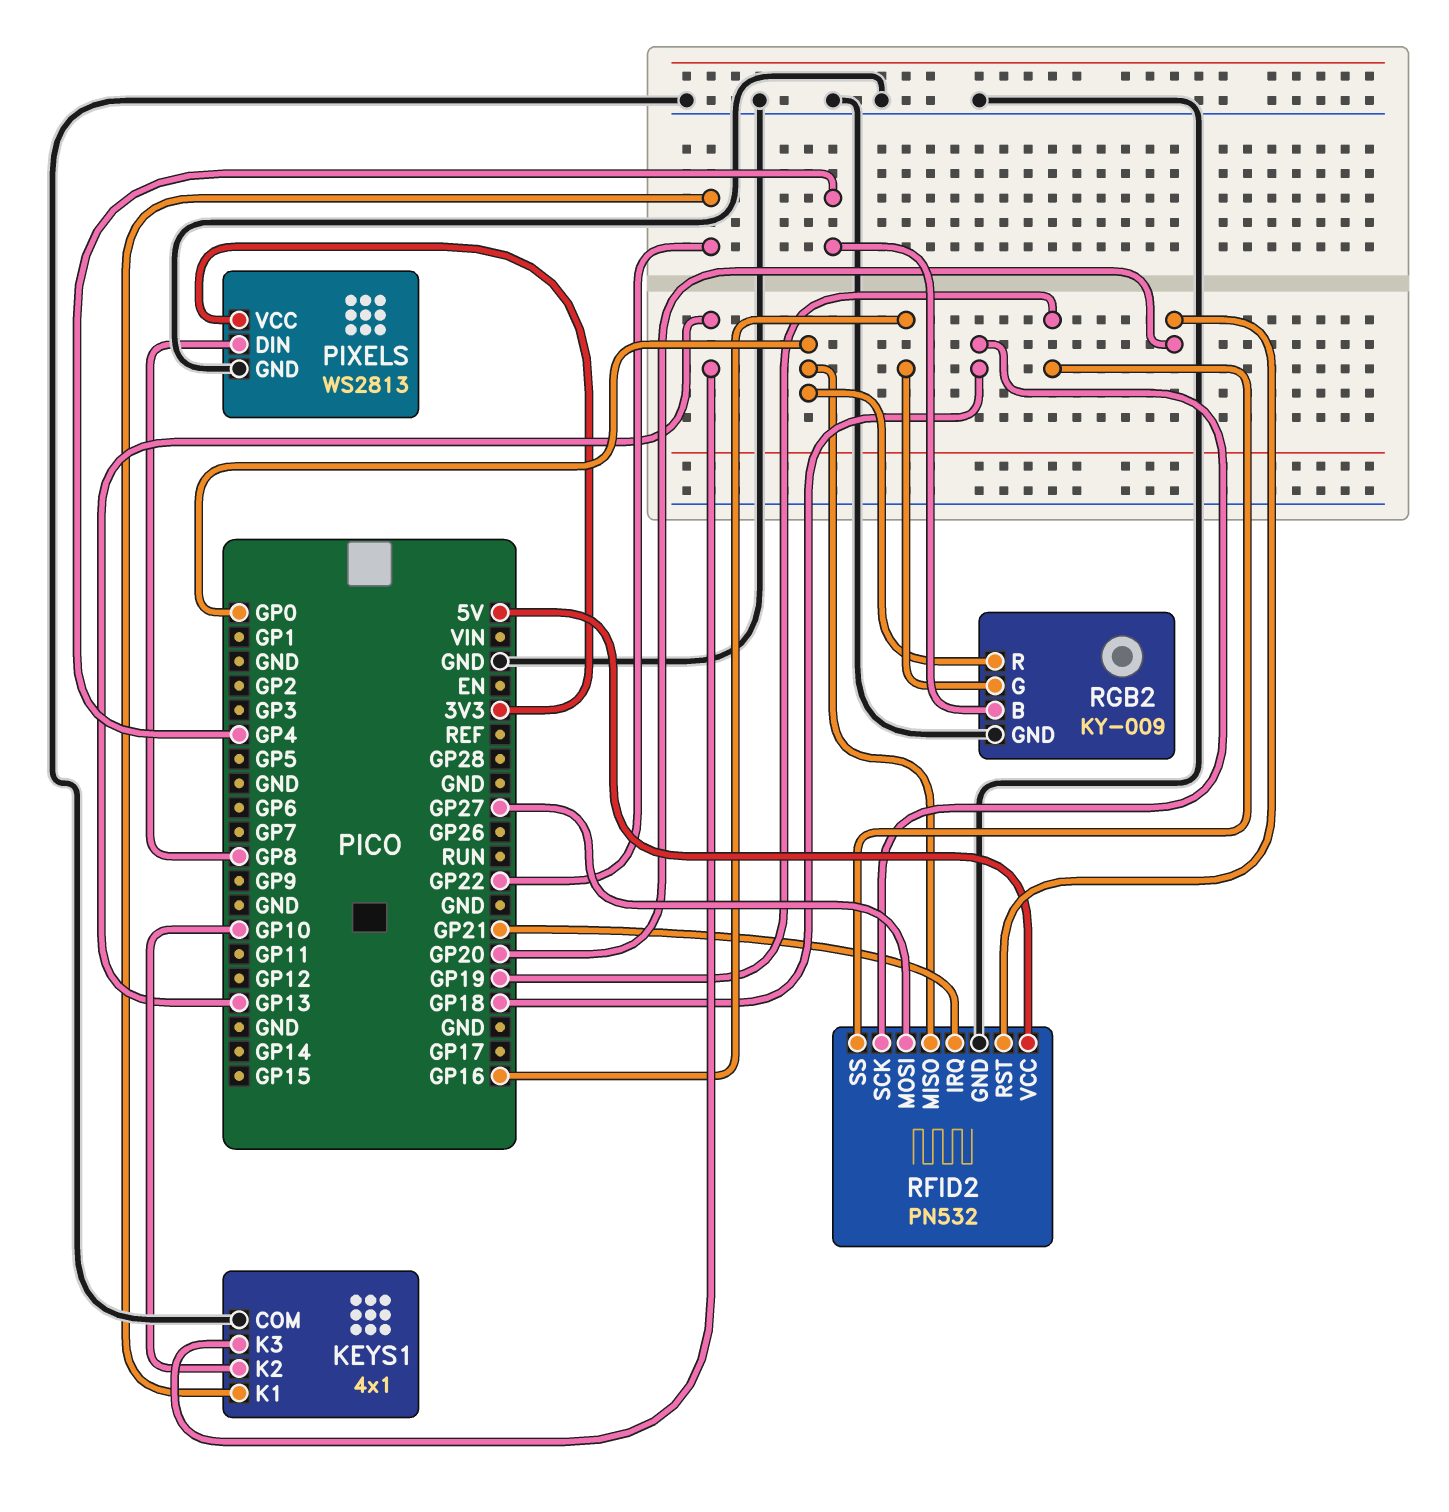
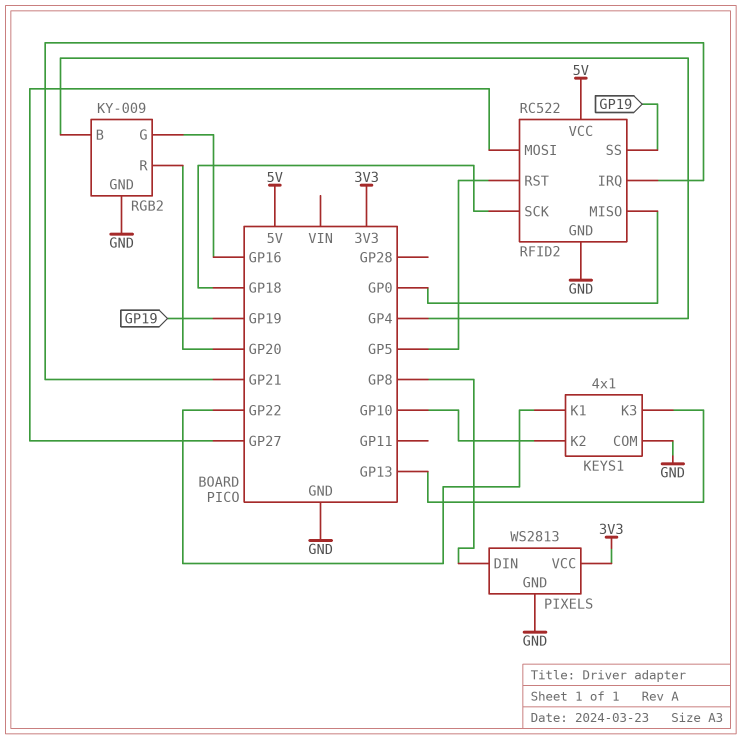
RFID2: PN532 -> RC522
RFID2 pin RST: GP20 -> GP5
RGB2 pin R: GP0 -> GP20

